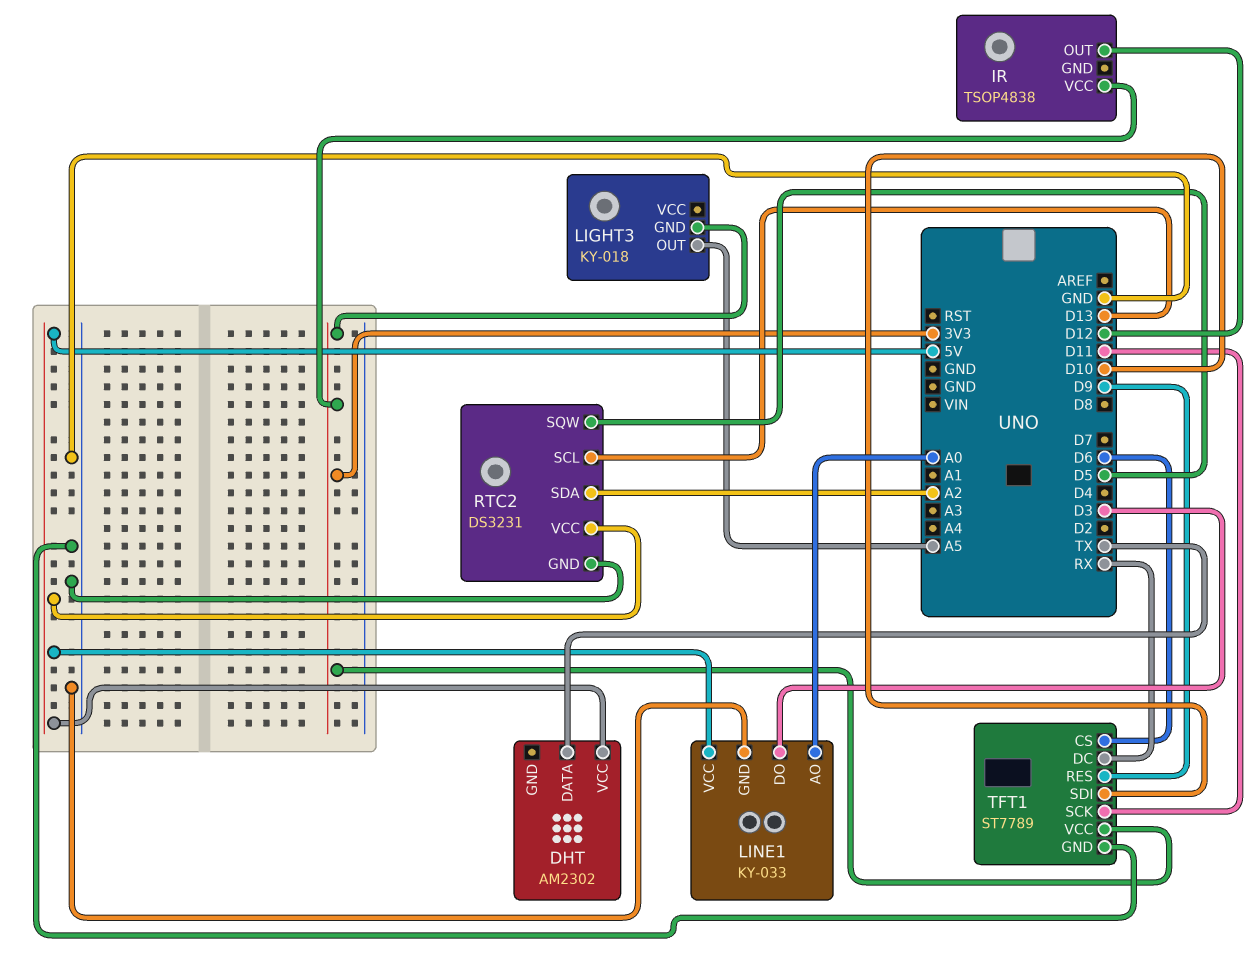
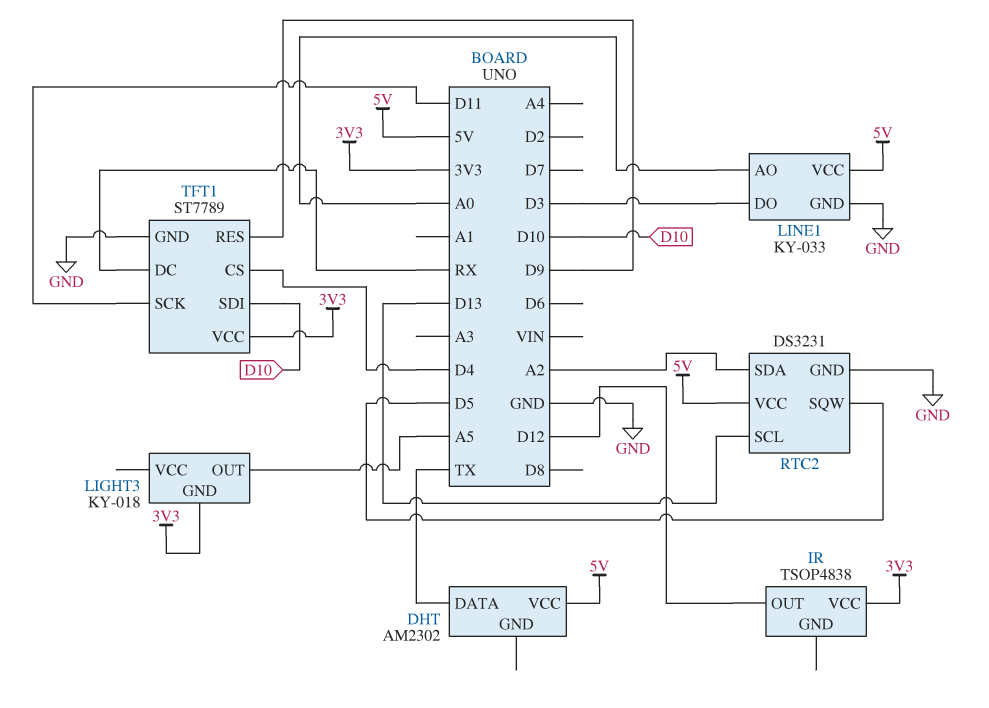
TFT1 pin CS: D6 -> D4

